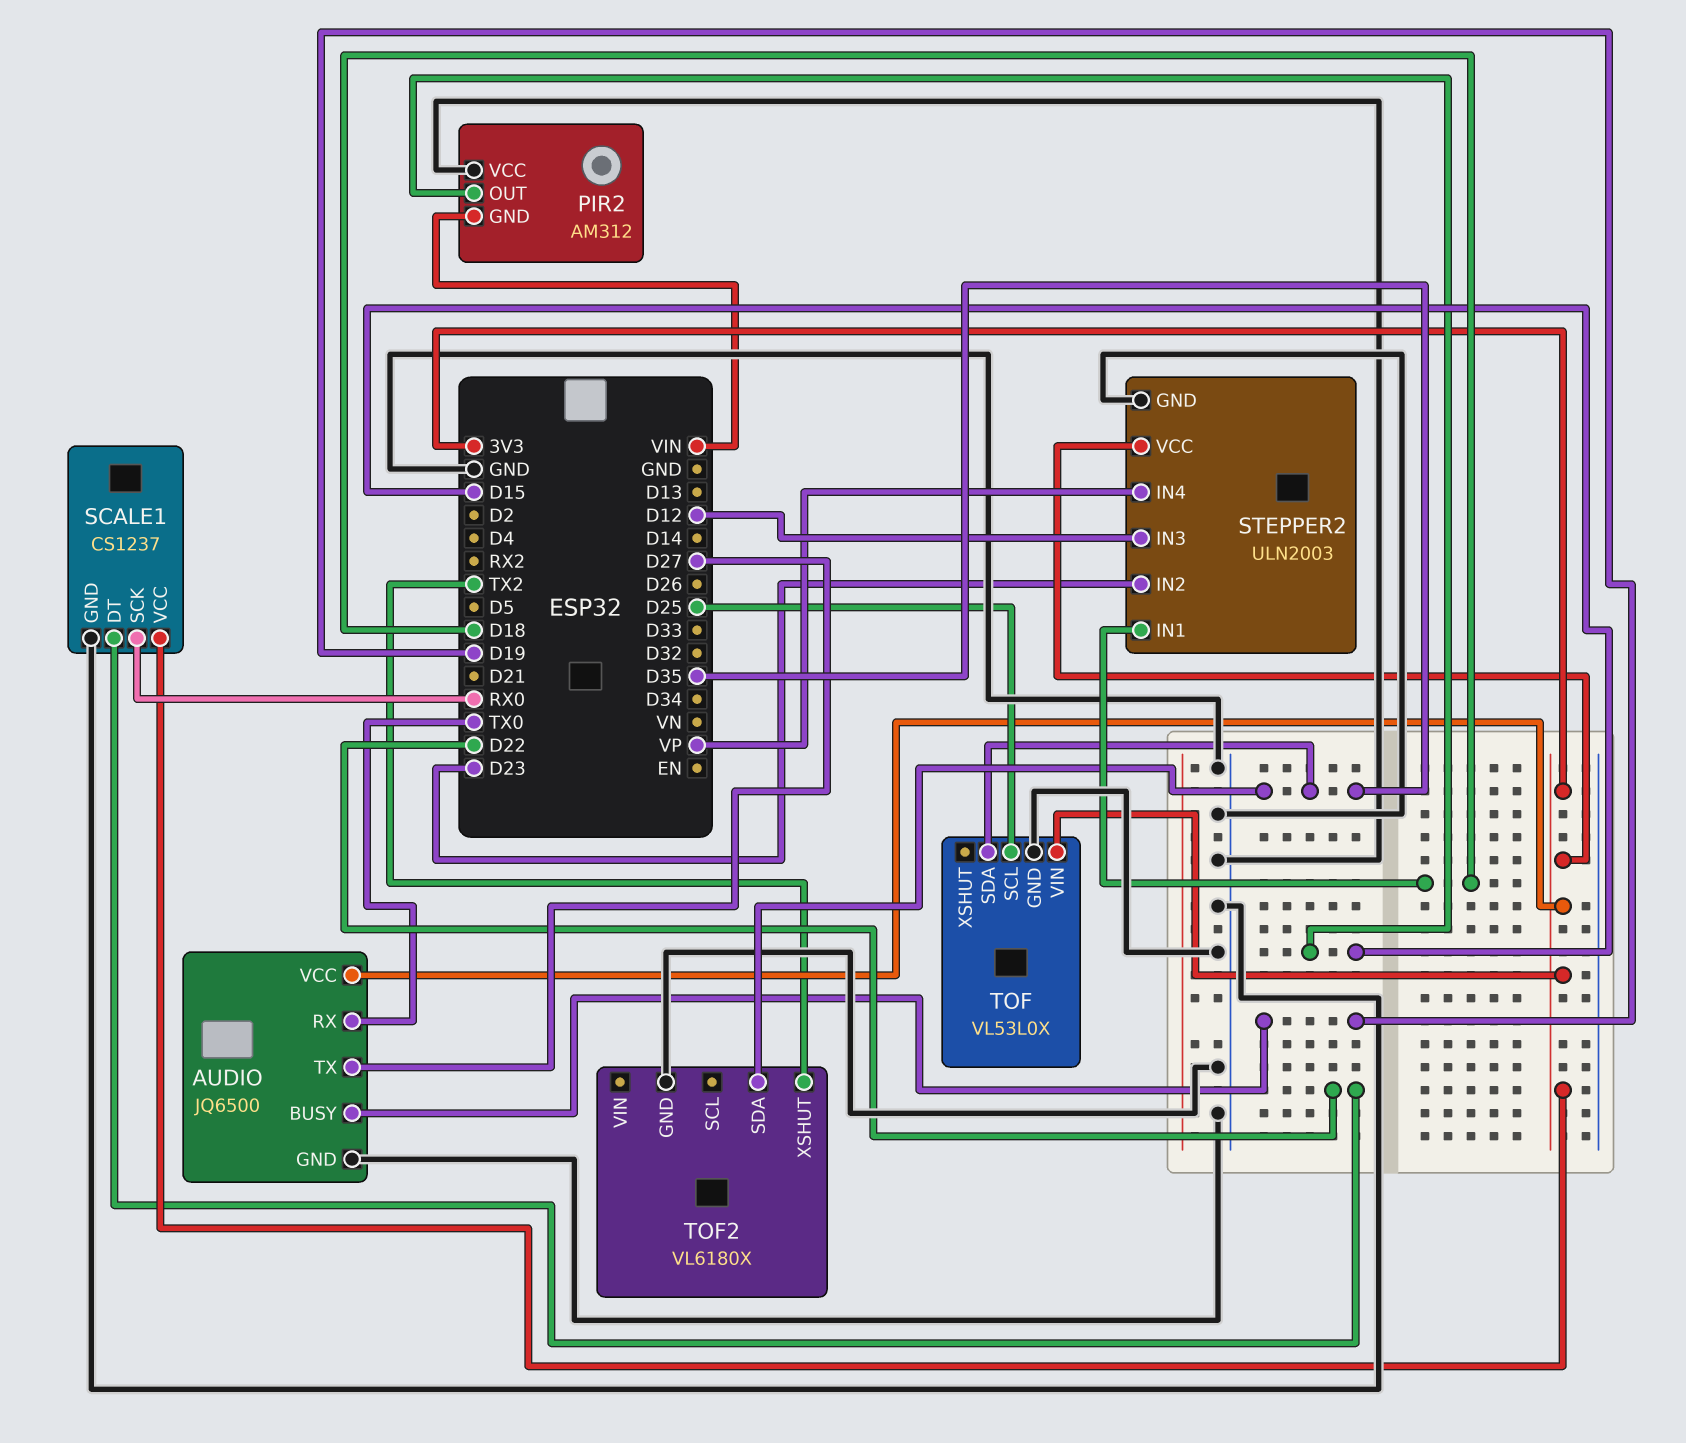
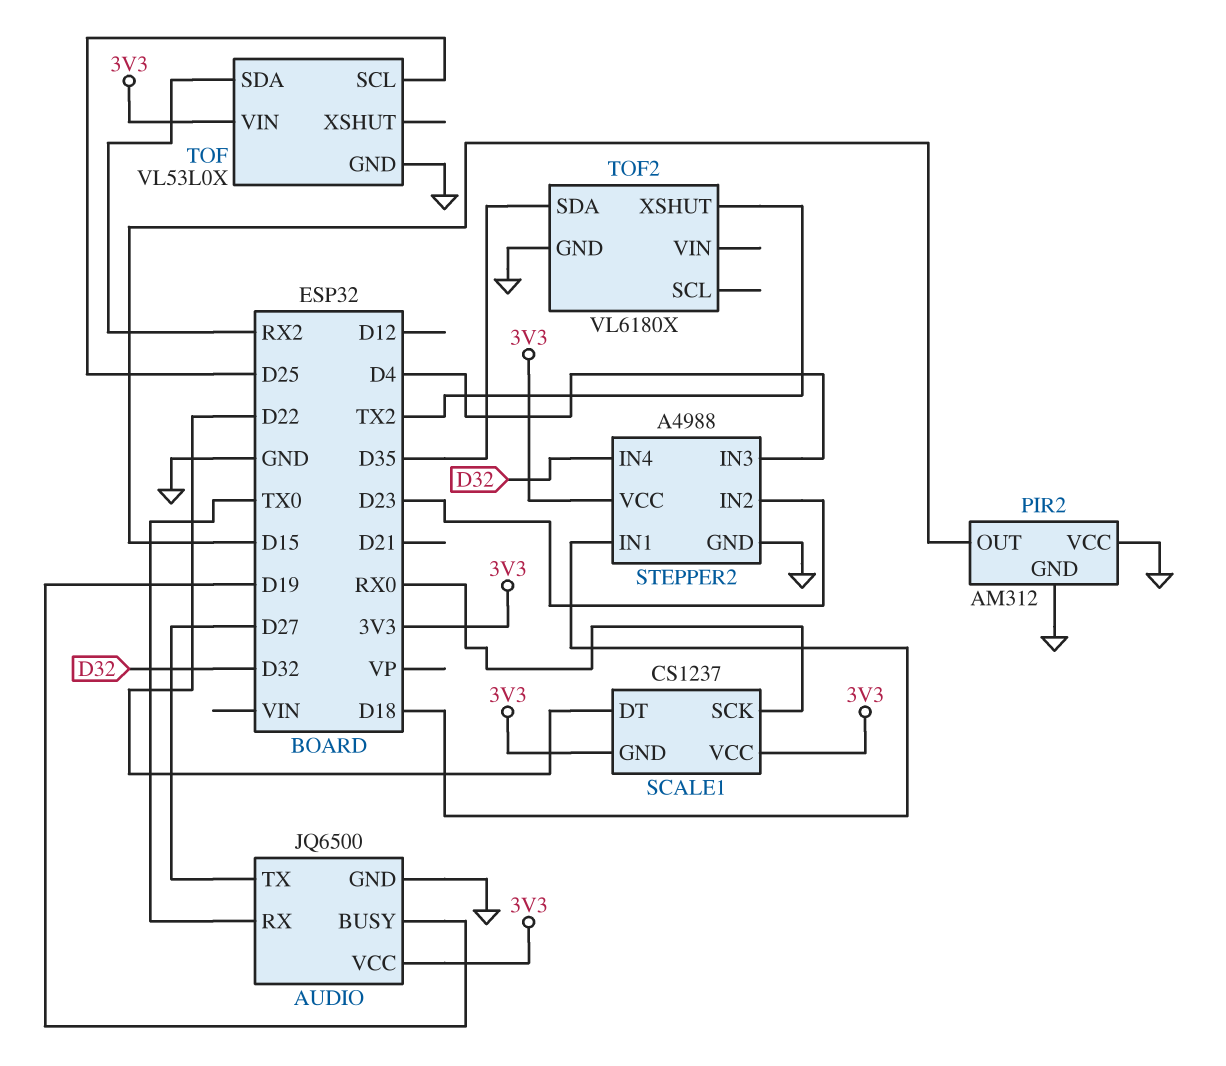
PIR2 pin GND: VIN -> GND
SCALE1 pin GND: GND -> 3V3
STEPPER2: ULN2003 -> A4988
STEPPER2 pin IN3: D12 -> D4
STEPPER2 pin IN4: VP -> D32
TOF pin SDA: D35 -> RX2

